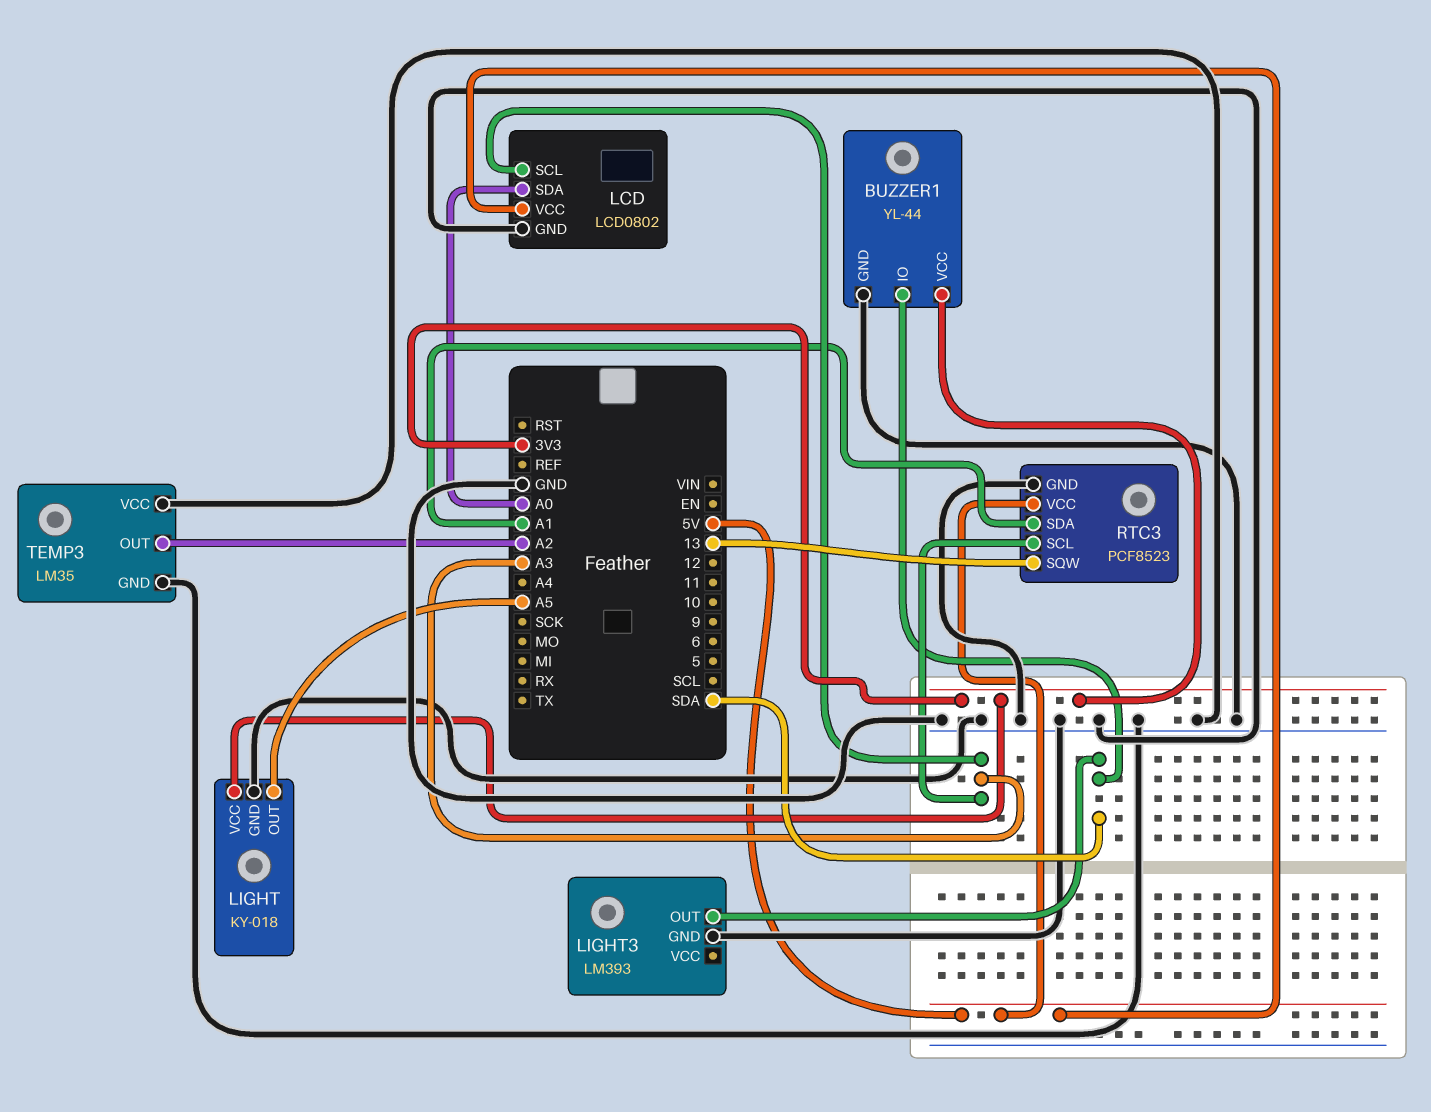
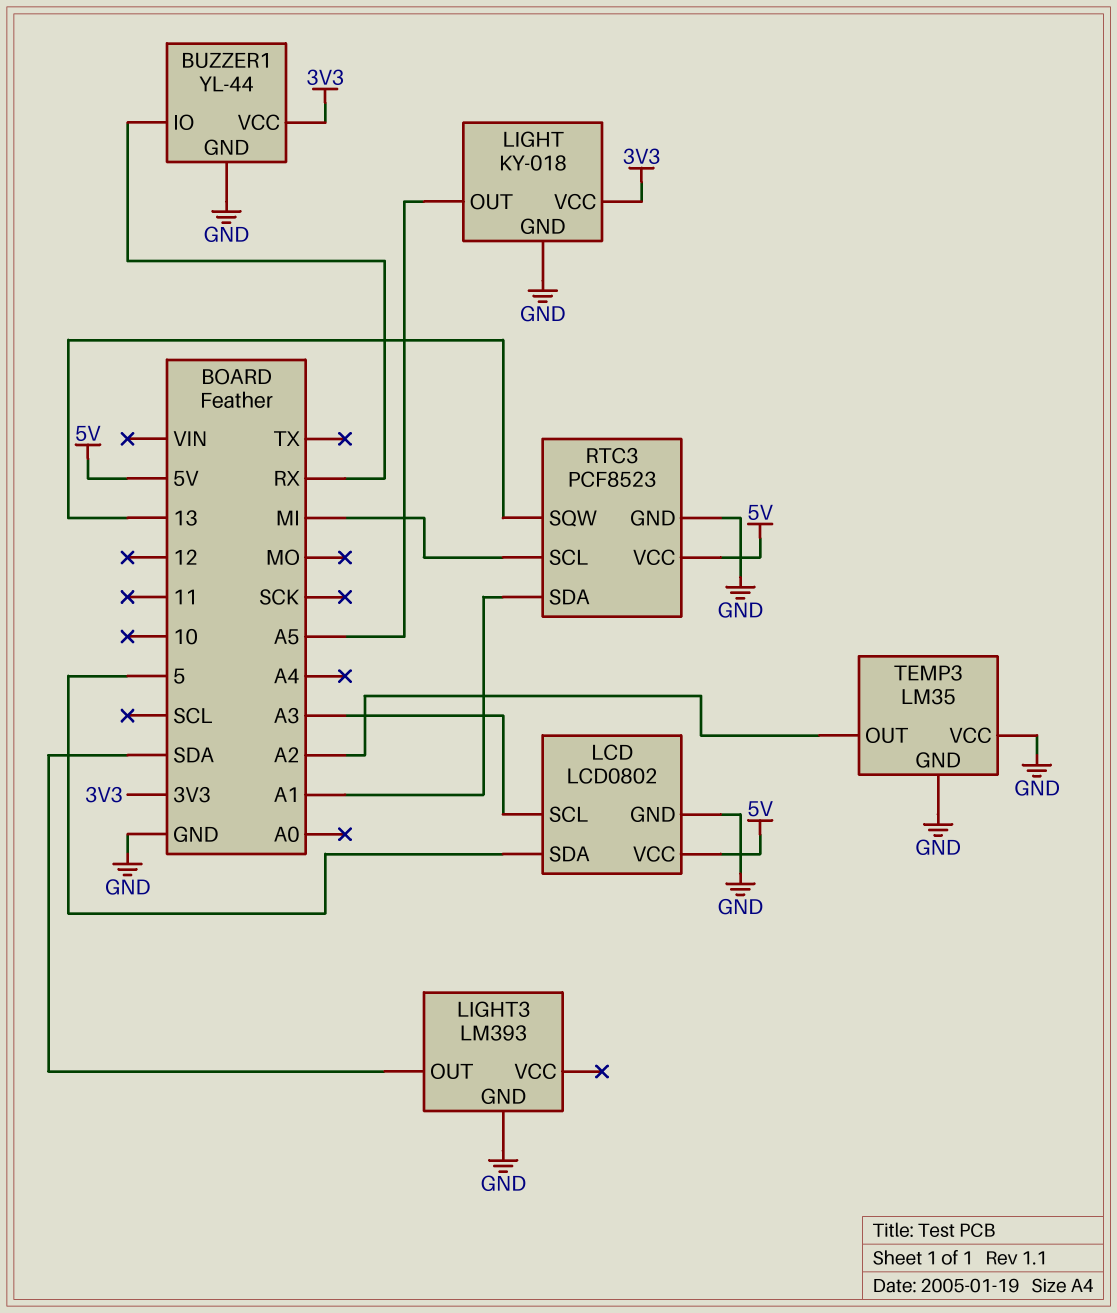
BUZZER1 pin IO: SDA -> RX
LCD pin SDA: A0 -> 5
RTC3 pin SCL: A3 -> MI

